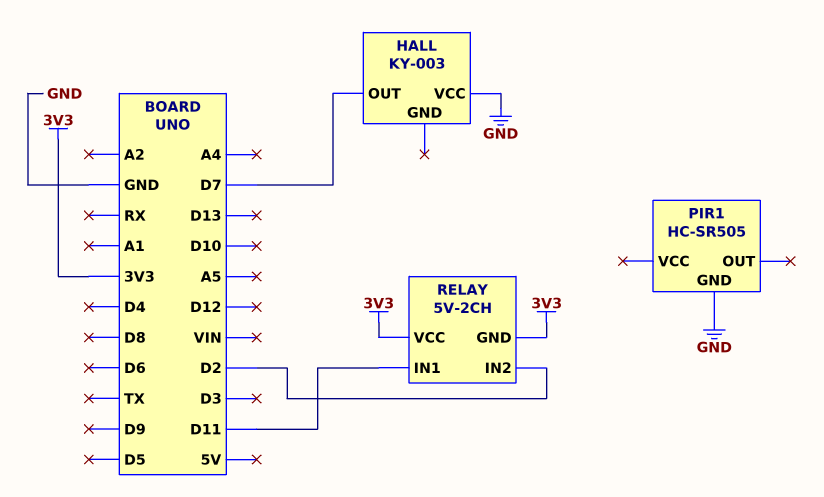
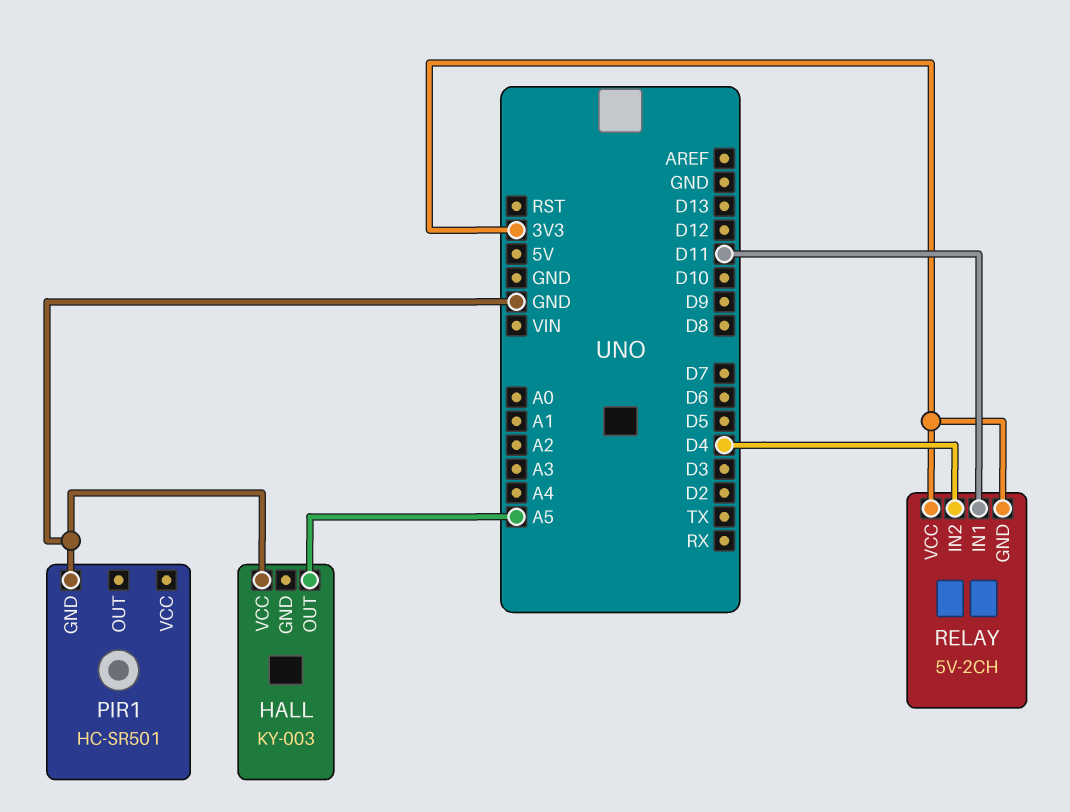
HALL pin OUT: D7 -> A5
PIR1: HC-SR505 -> HC-SR501
RELAY pin IN2: D2 -> D4

